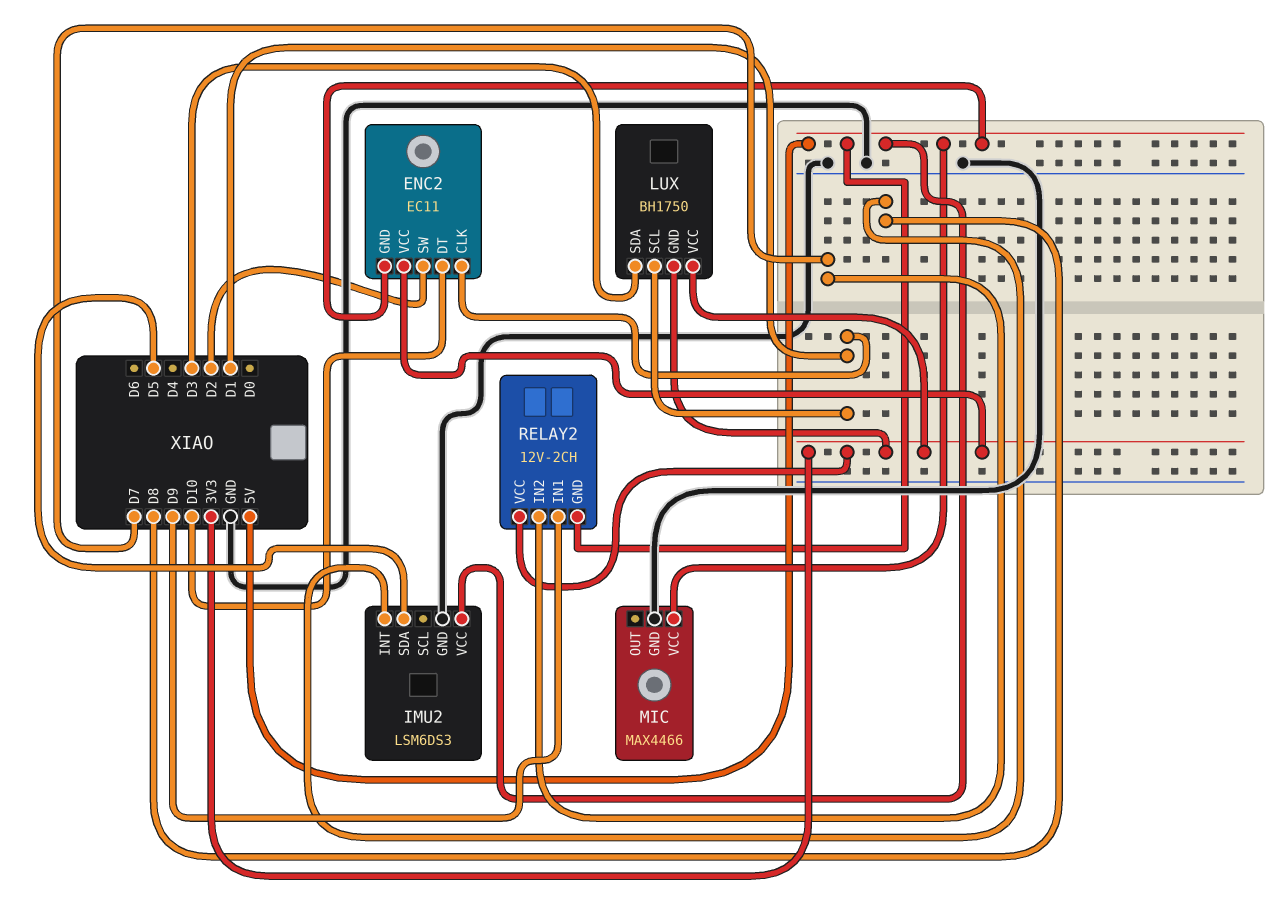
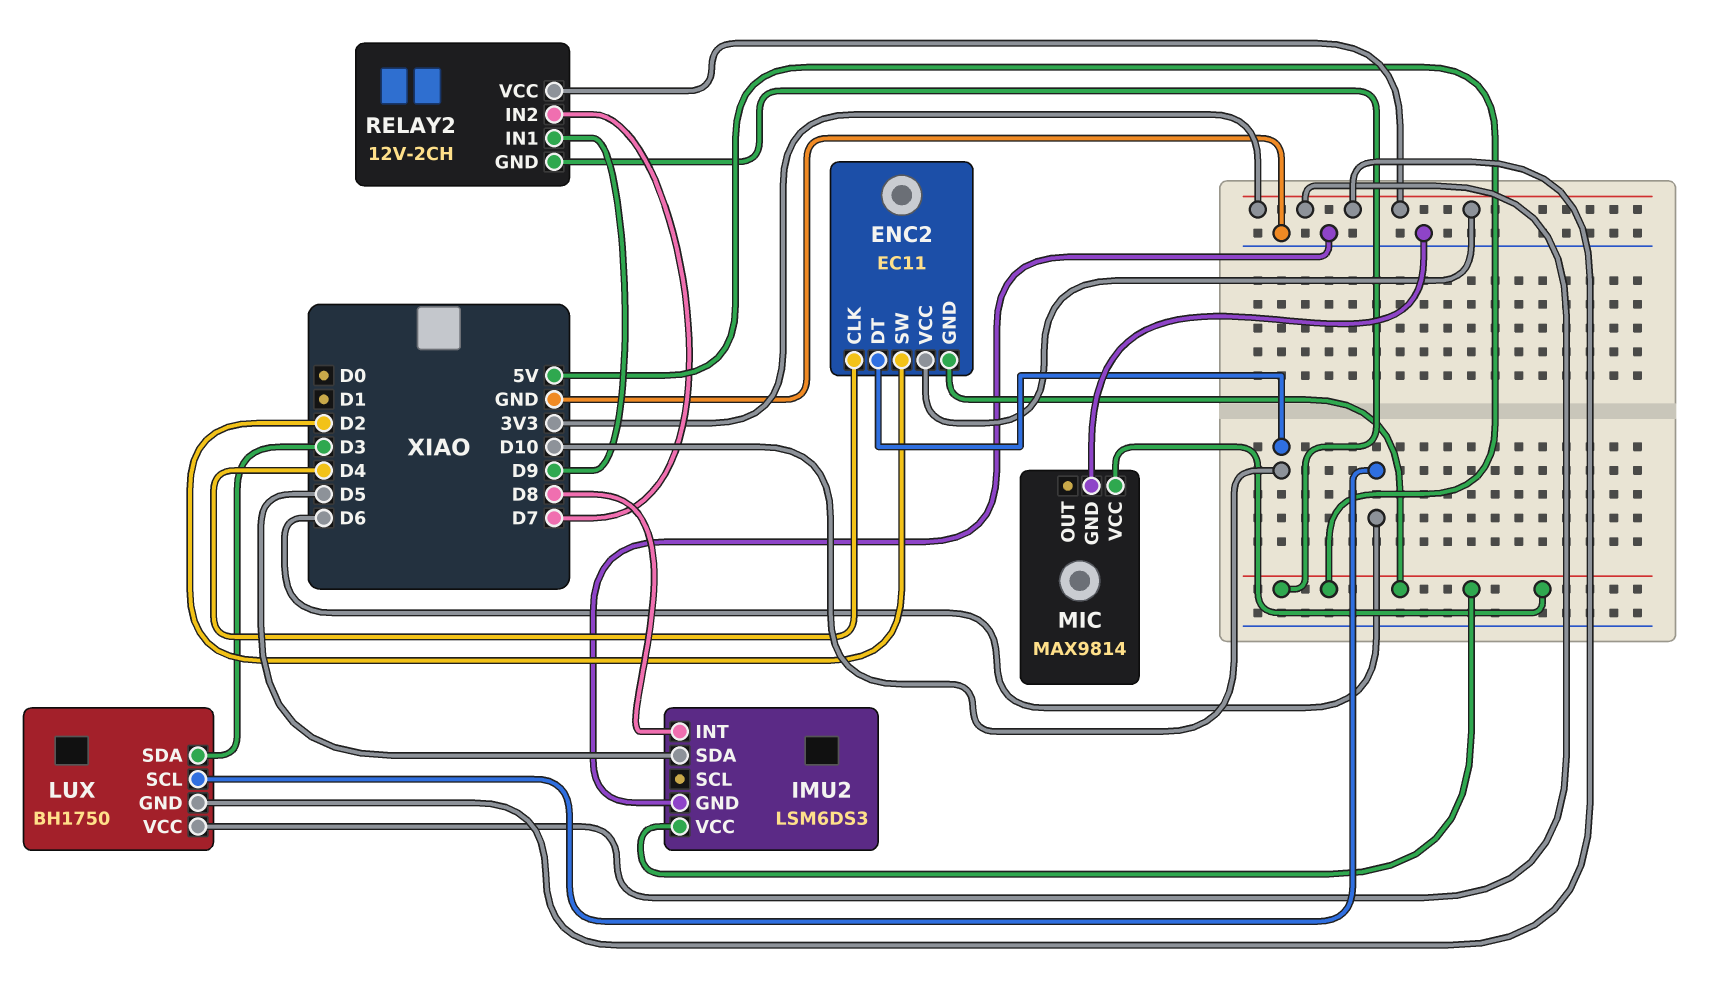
ENC2 pin CLK: D1 -> D4
LUX pin SCL: D1 -> D6
MIC: MAX4466 -> MAX9814

